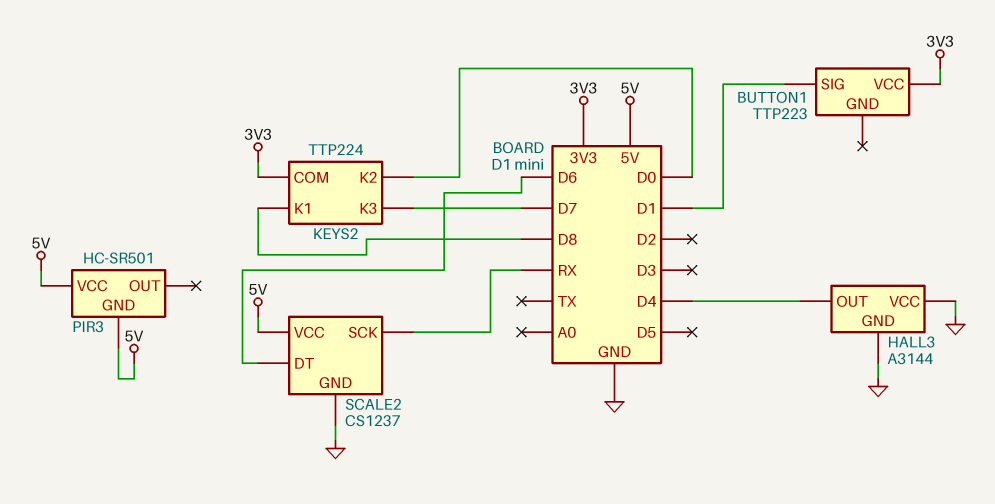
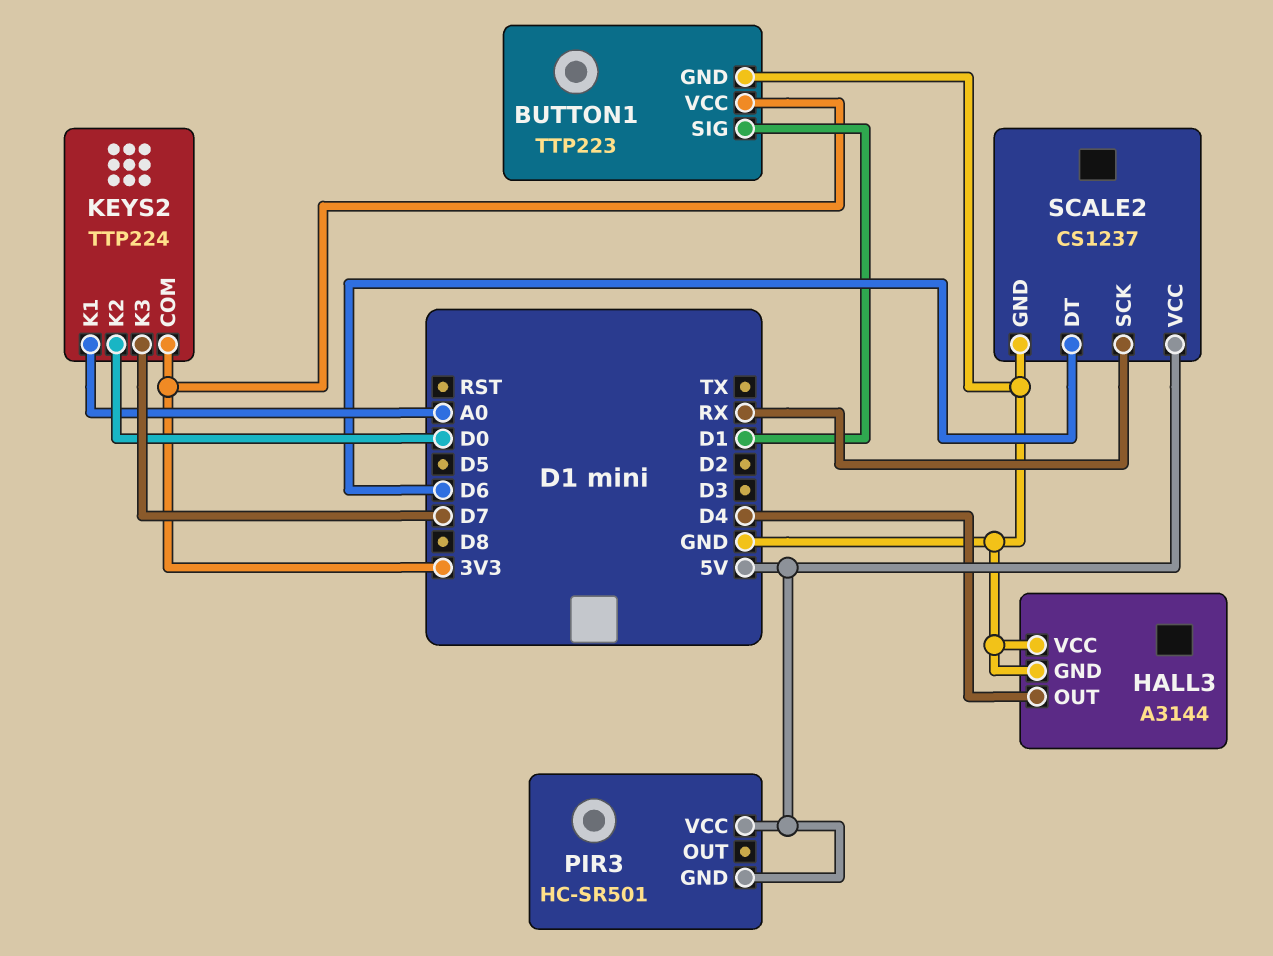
BUTTON1 pin GND: none -> GND
KEYS2 pin K1: D8 -> A0

